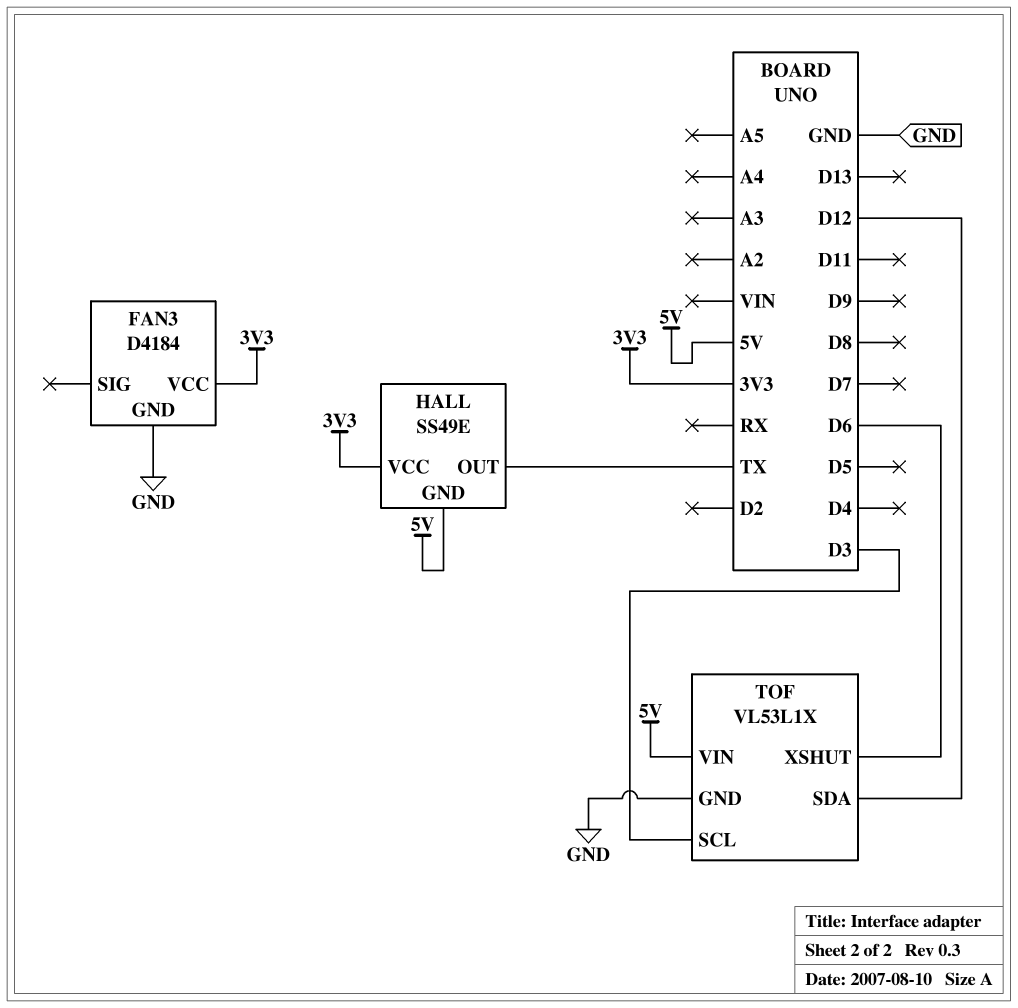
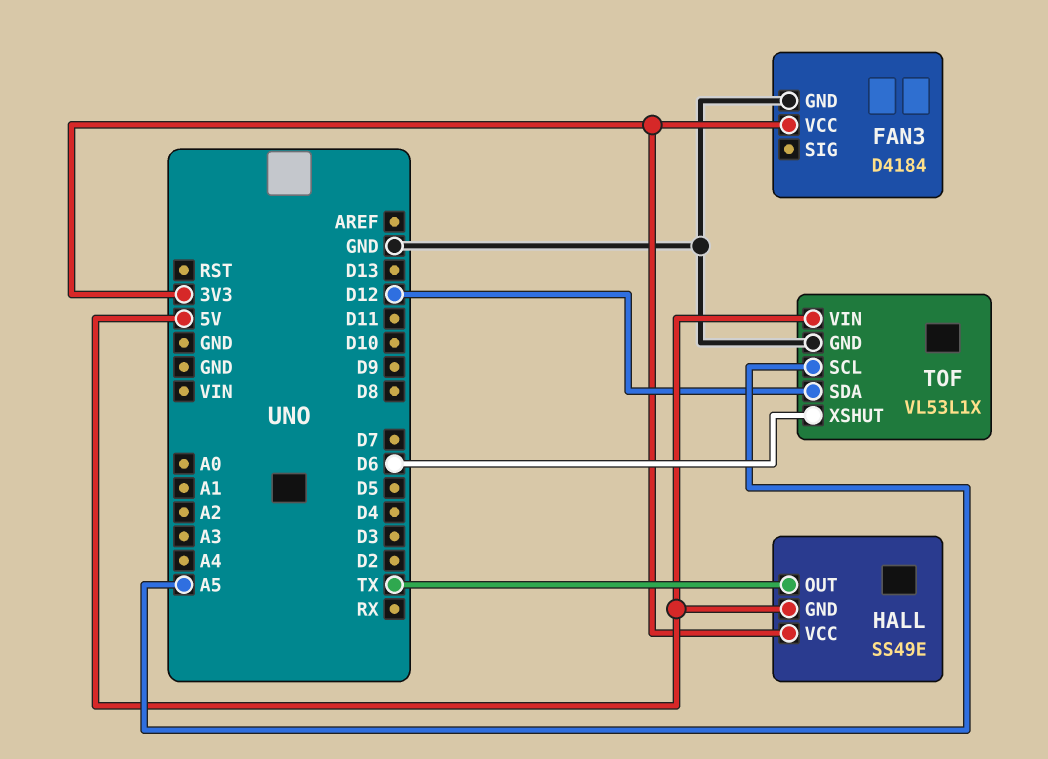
TOF pin SCL: D3 -> A5

